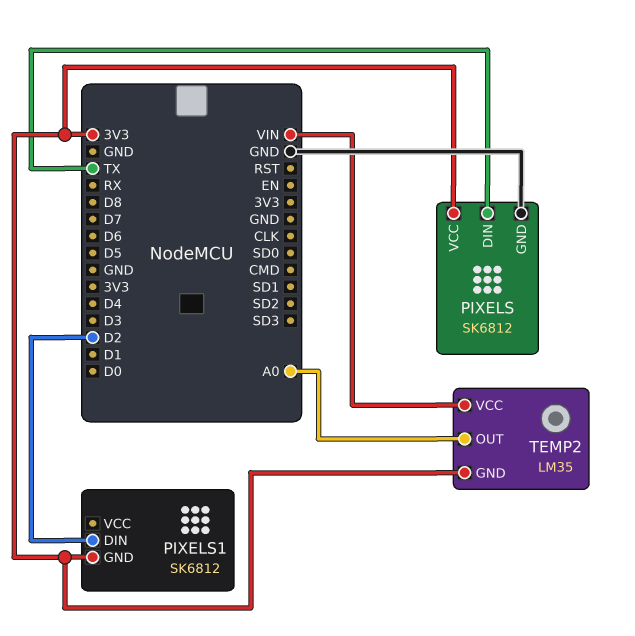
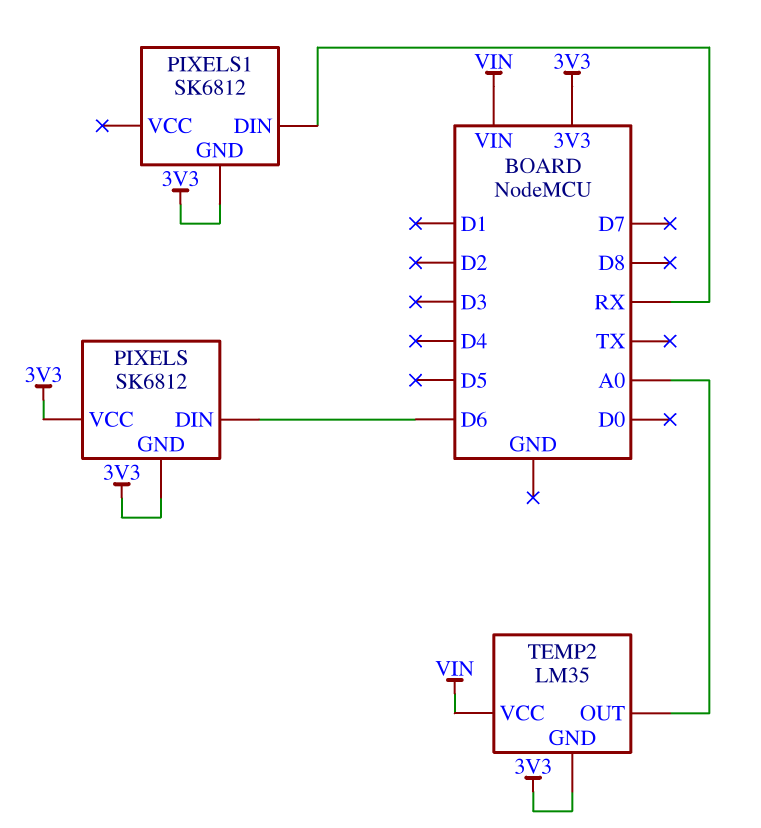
PIXELS pin DIN: TX -> D6
PIXELS pin GND: GND -> 3V3
PIXELS1 pin DIN: D2 -> RX

